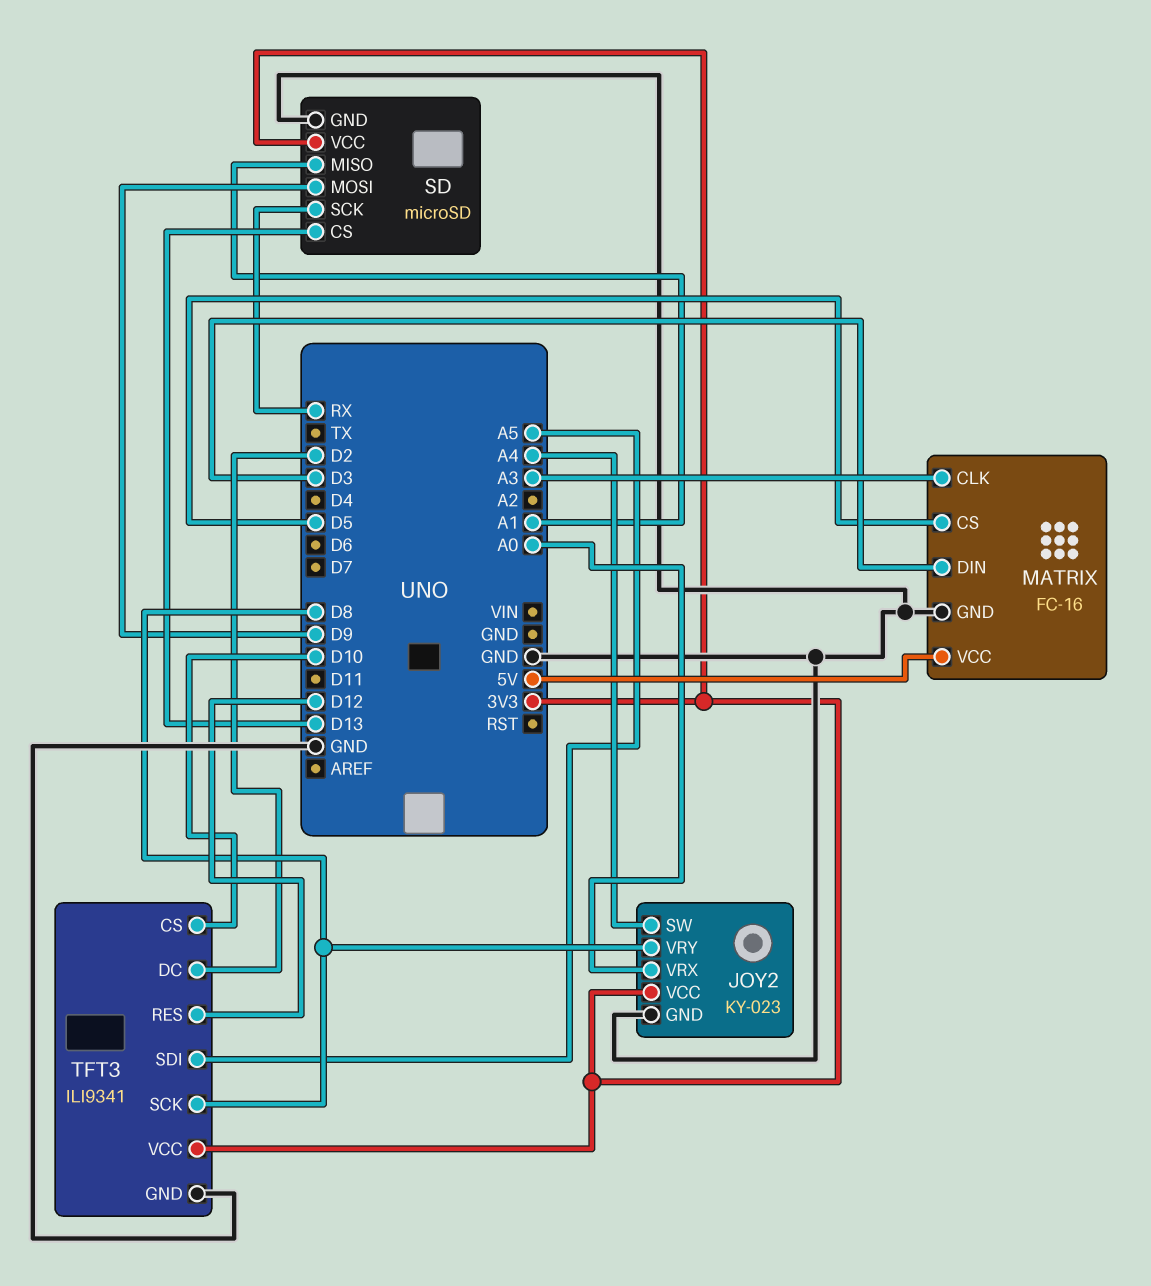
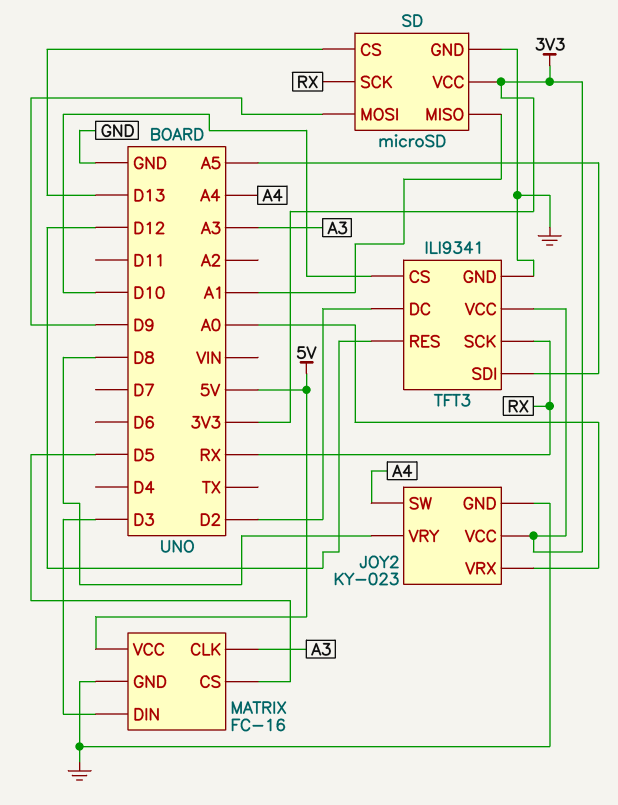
TFT3 pin SCK: D8 -> RX

